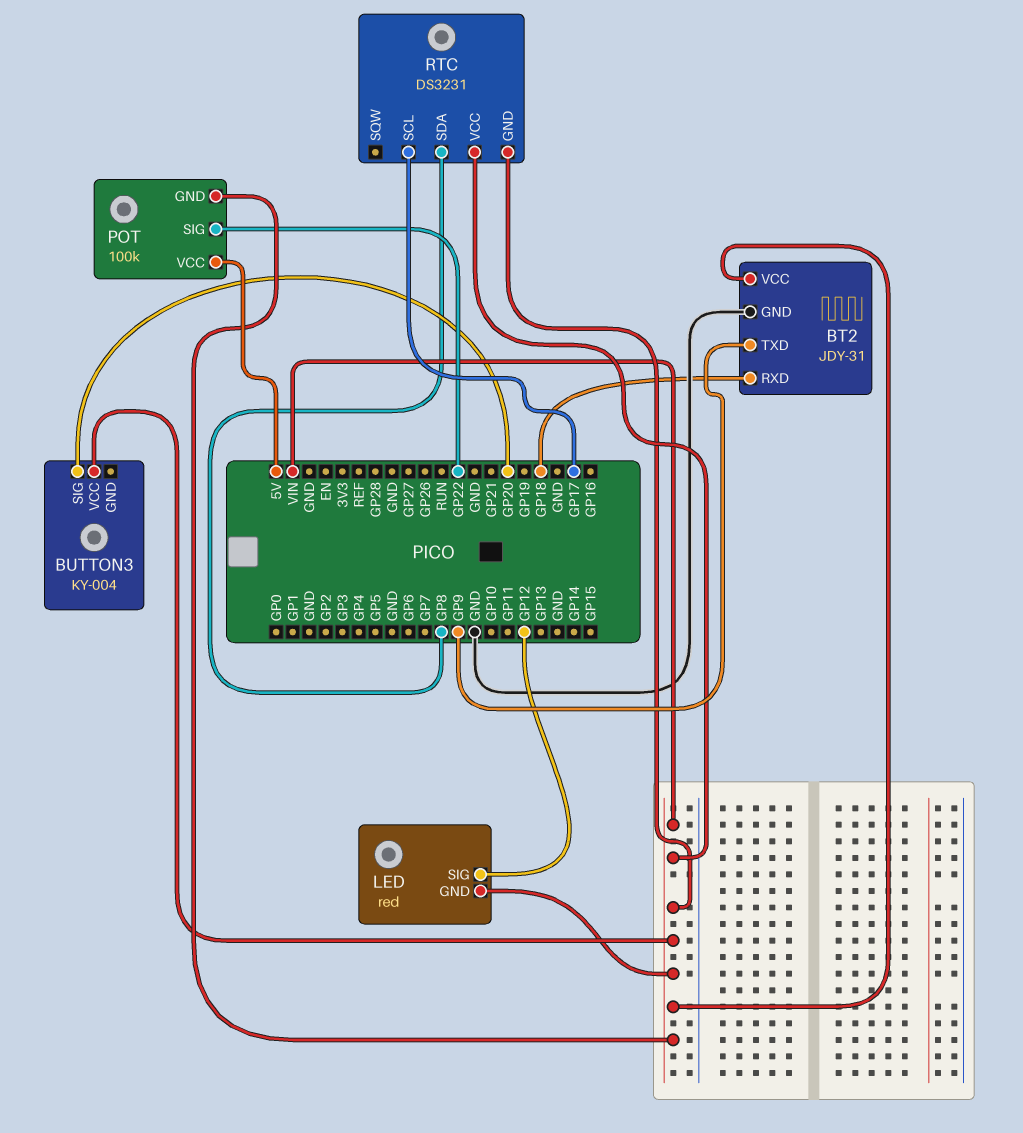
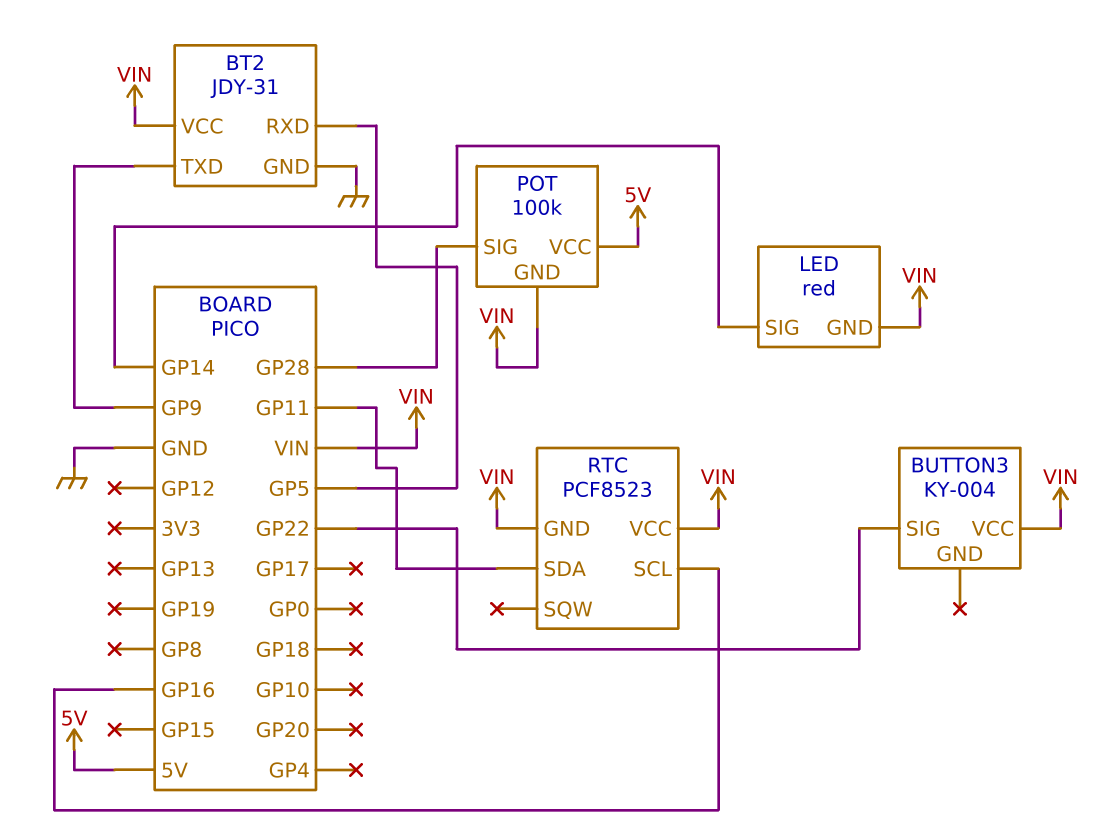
BT2 pin RXD: GP18 -> GP5
BUTTON3 pin SIG: GP20 -> GP22
LED pin SIG: GP12 -> GP14
POT pin SIG: GP22 -> GP28
RTC: DS3231 -> PCF8523
RTC pin SCL: GP17 -> GP16
RTC pin SDA: GP8 -> GP11

